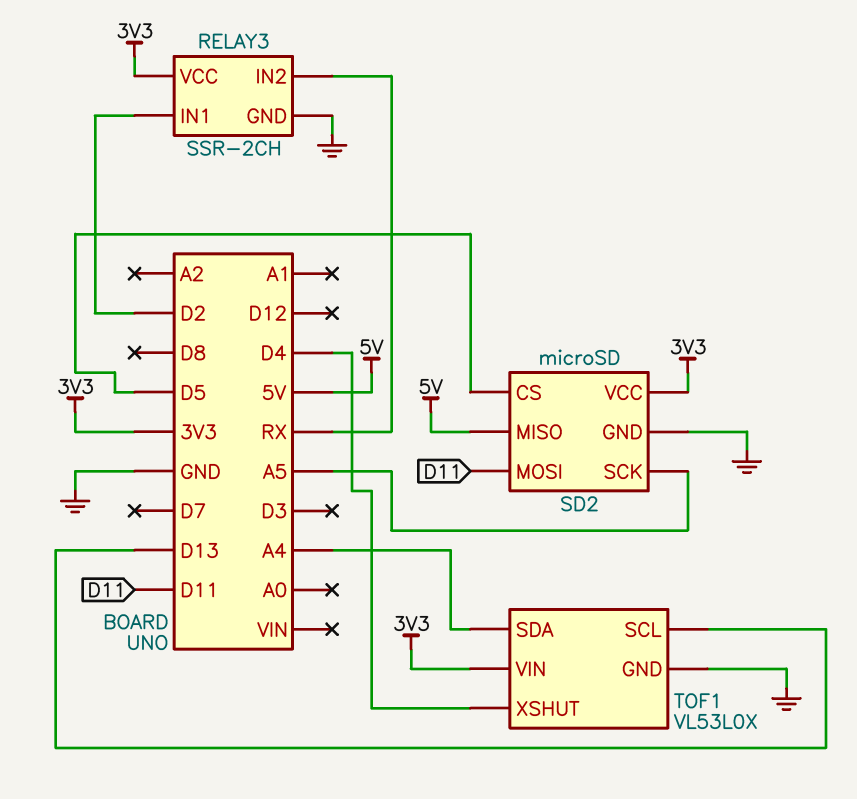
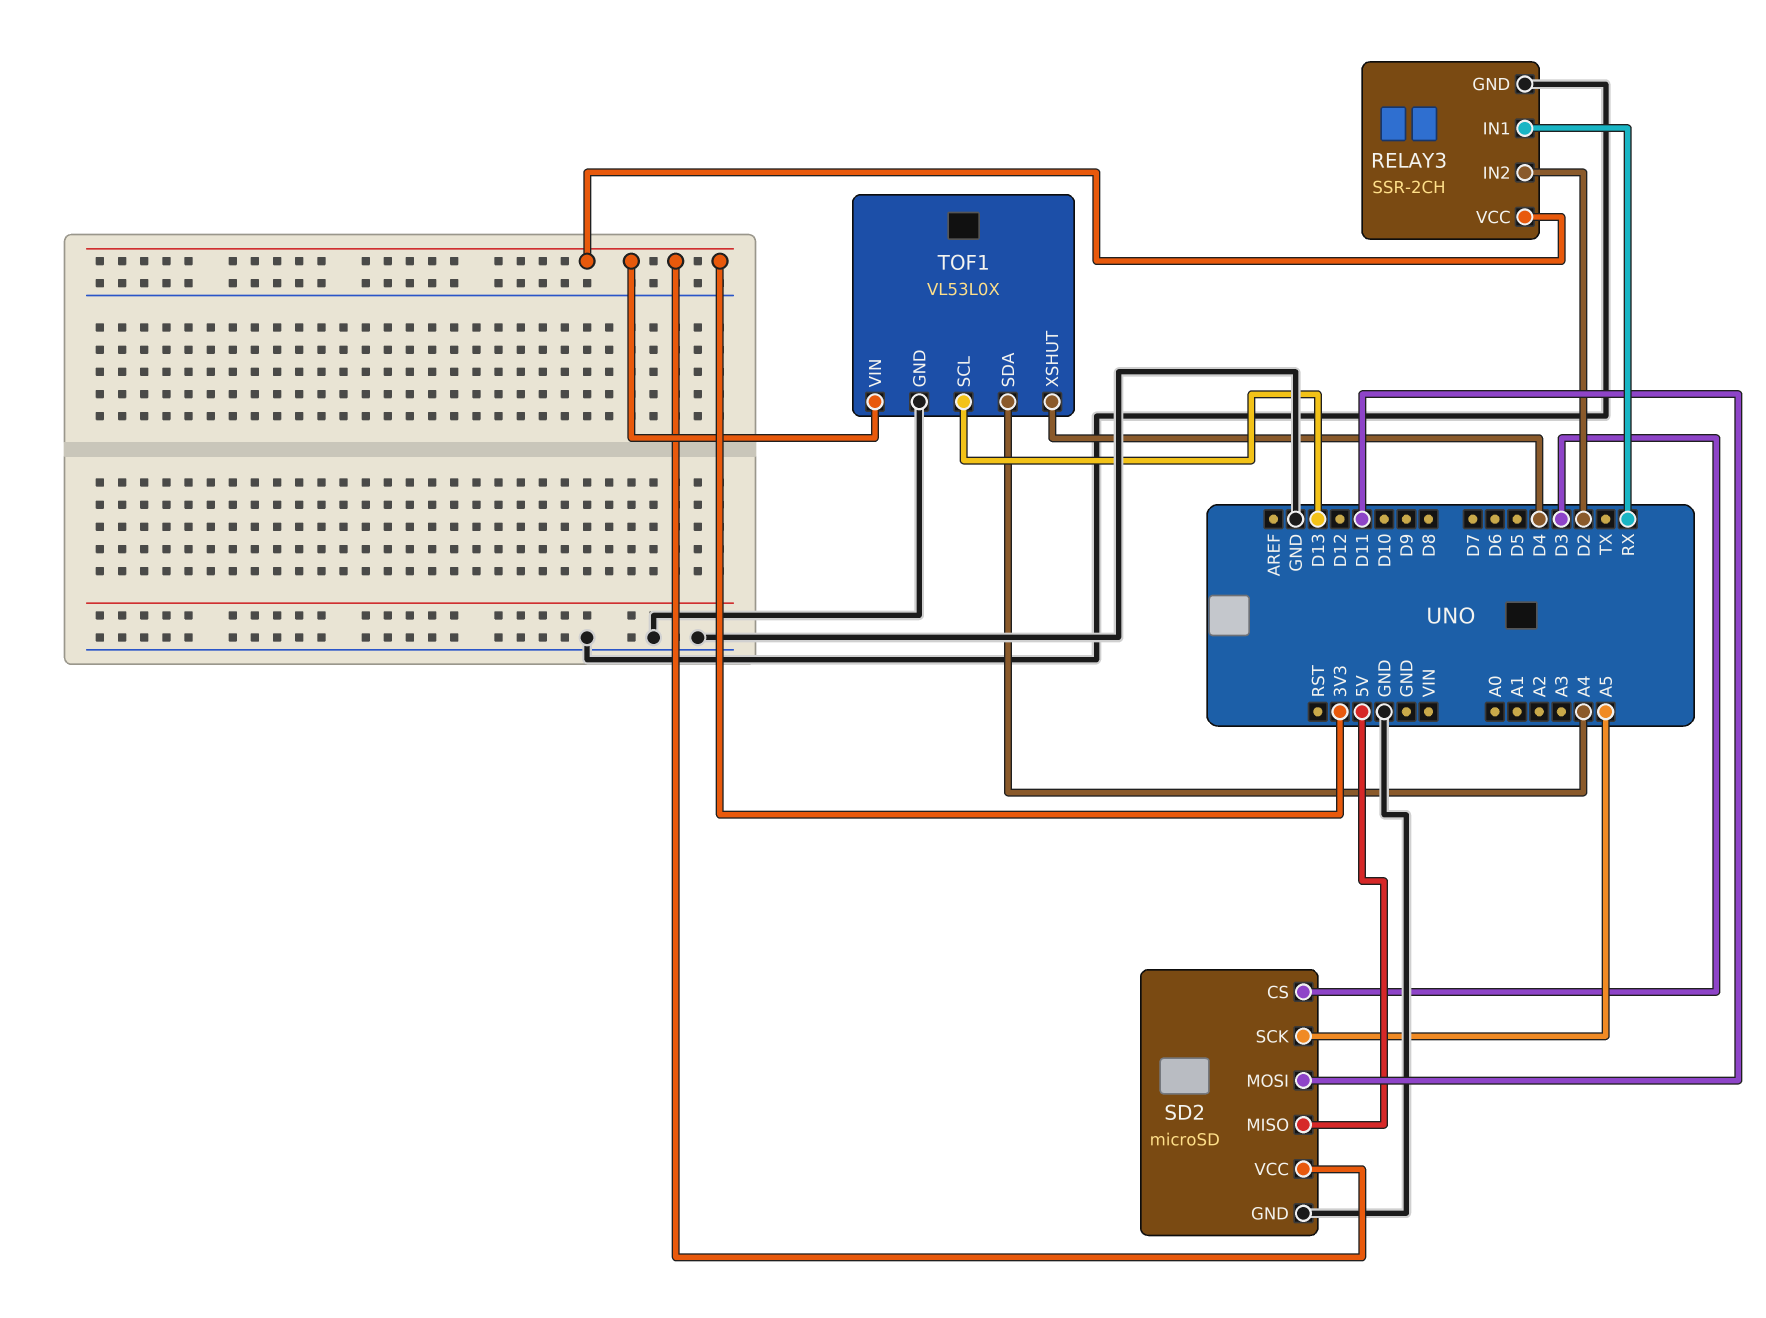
RELAY3 pin IN1: D2 -> RX
RELAY3 pin IN2: RX -> D2
SD2 pin CS: D5 -> D3

